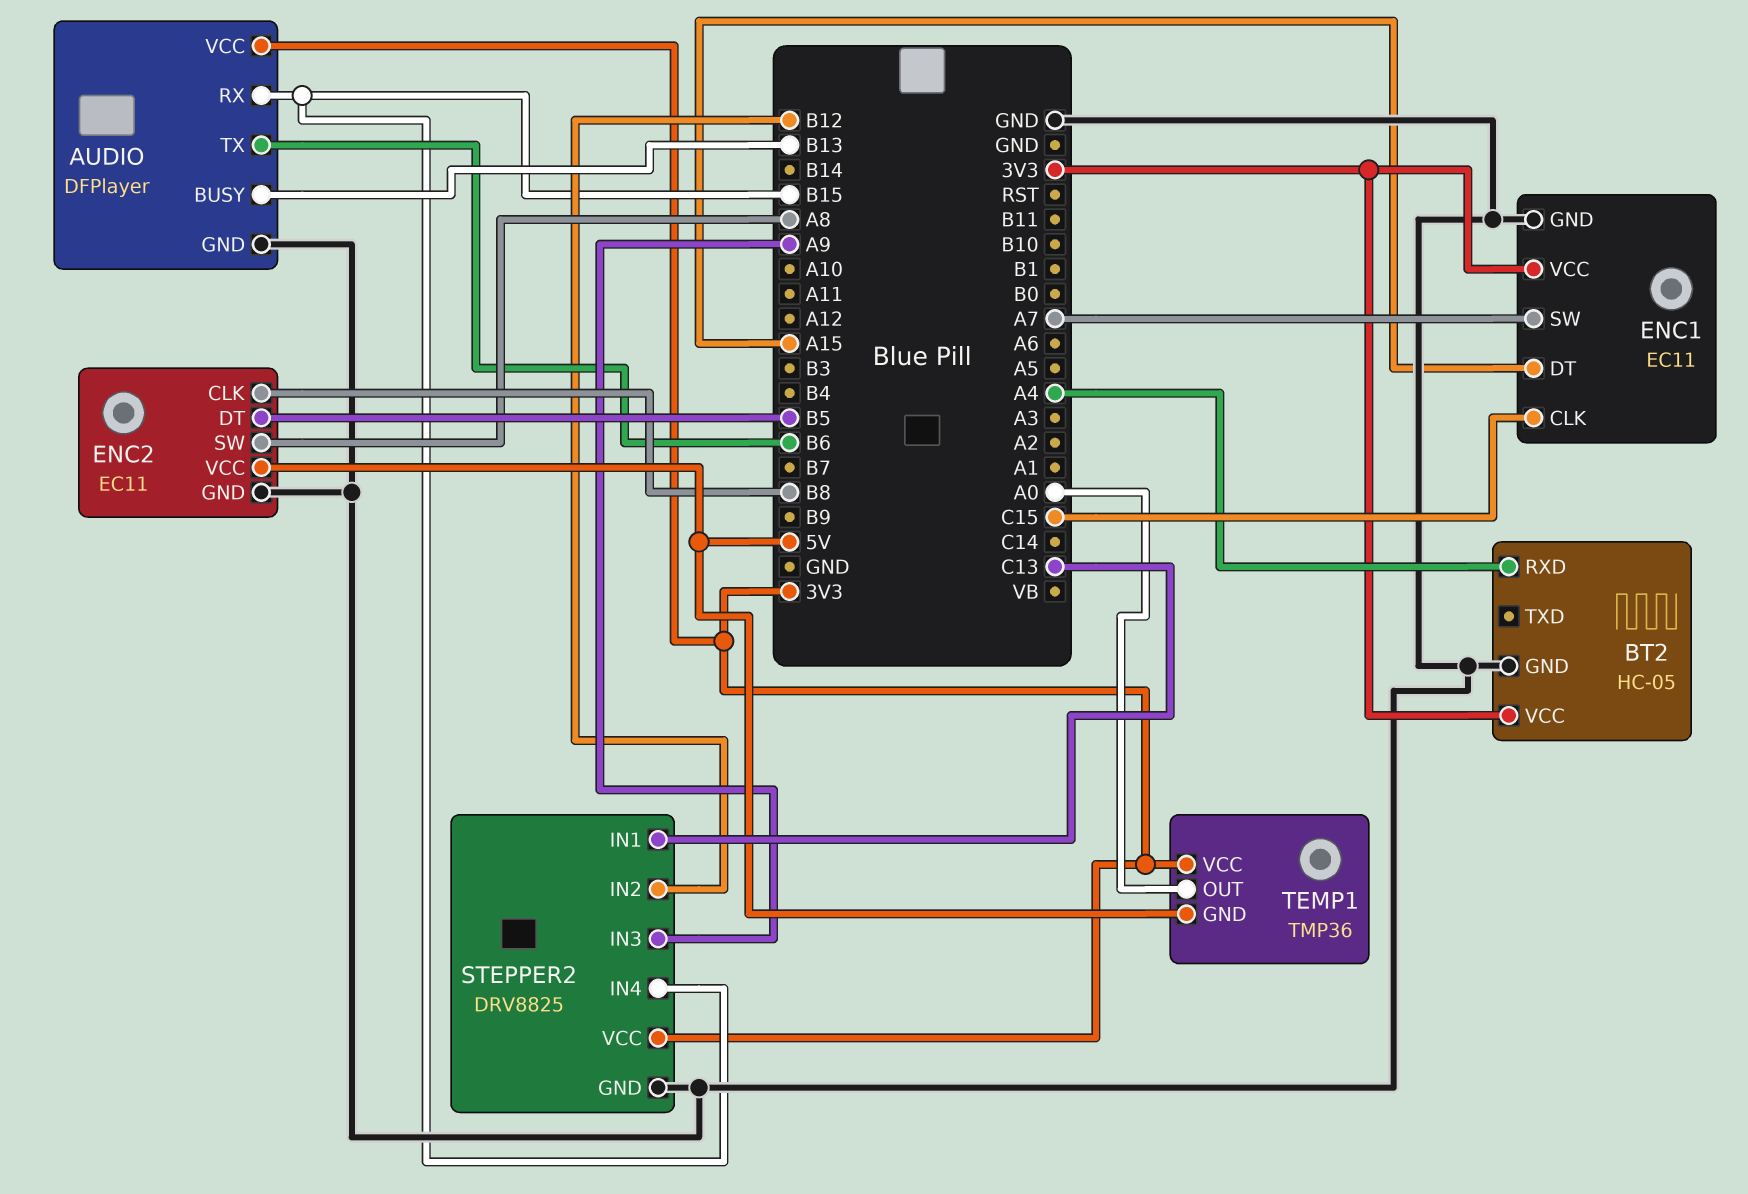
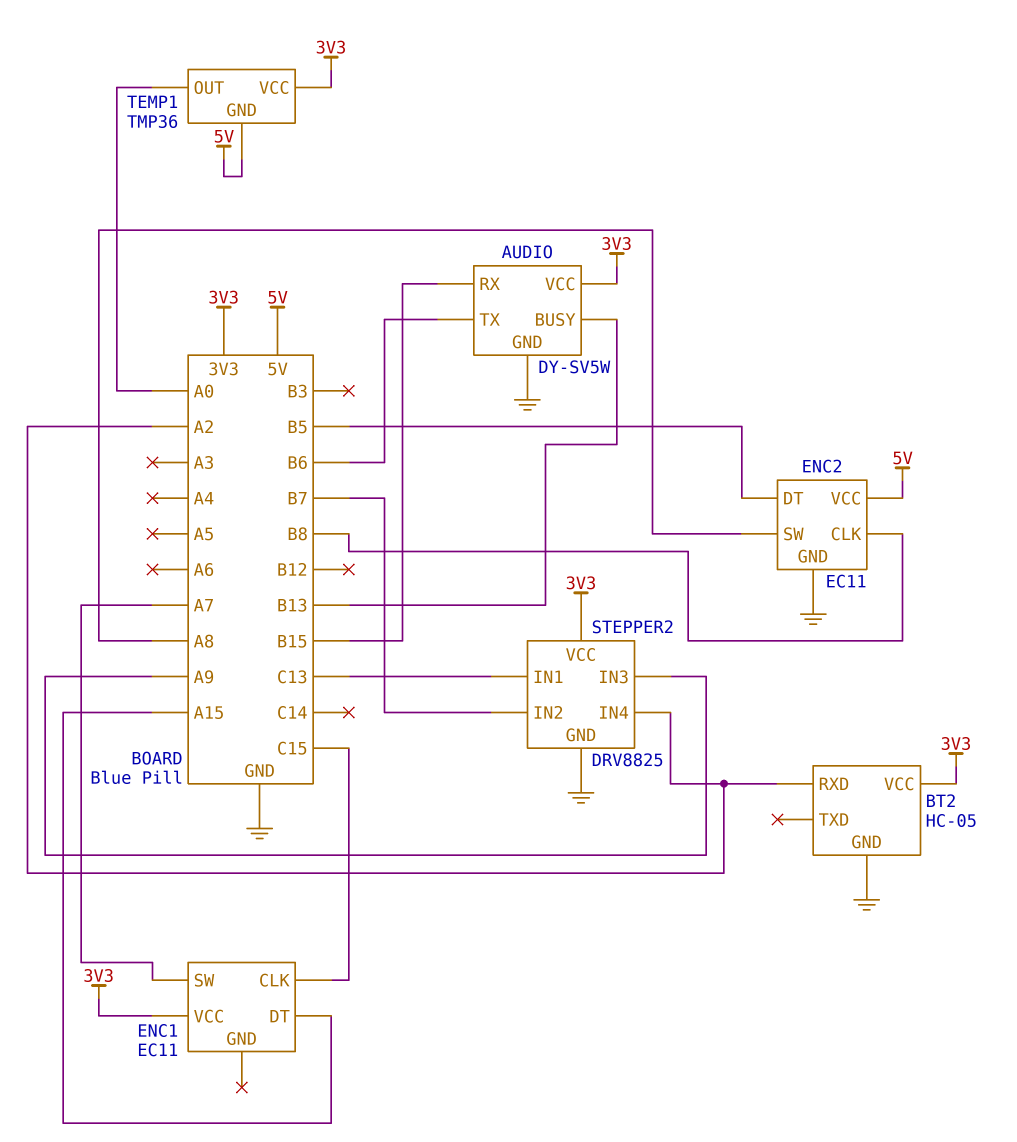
AUDIO: DFPlayer -> DY-SV5W
BT2 pin RXD: A4 -> A2
ENC1 pin GND: GND -> none
STEPPER2 pin IN2: B12 -> B7
STEPPER2 pin IN4: B15 -> A2

